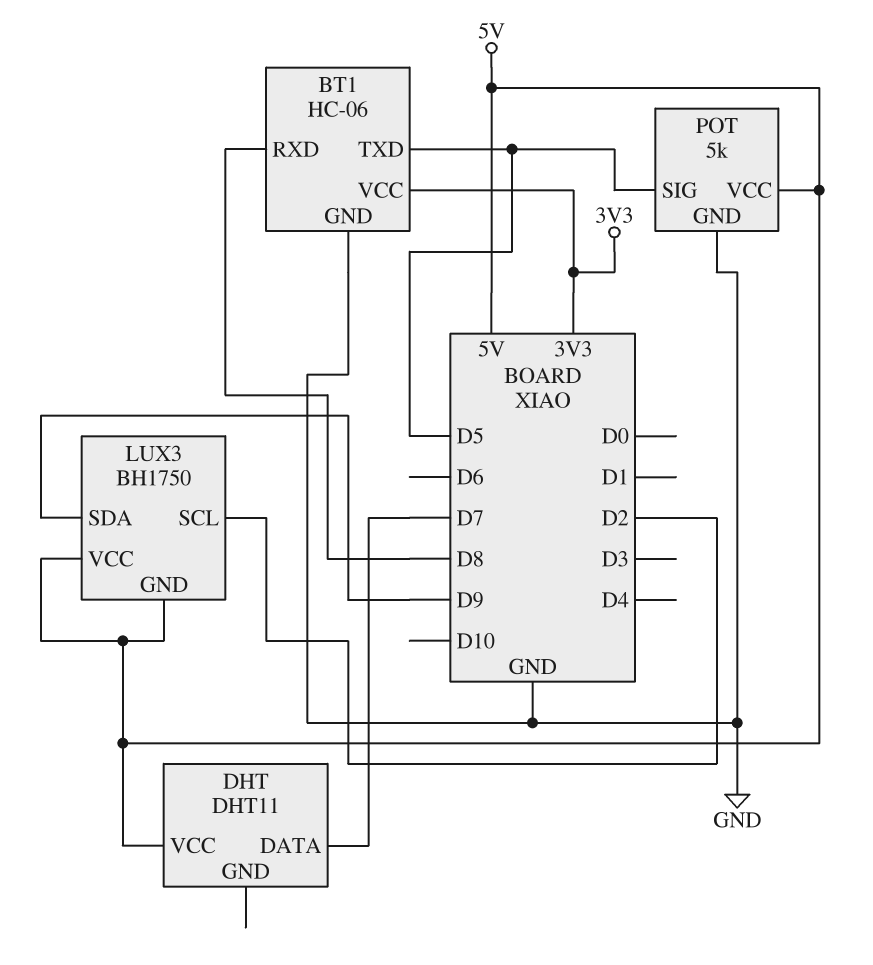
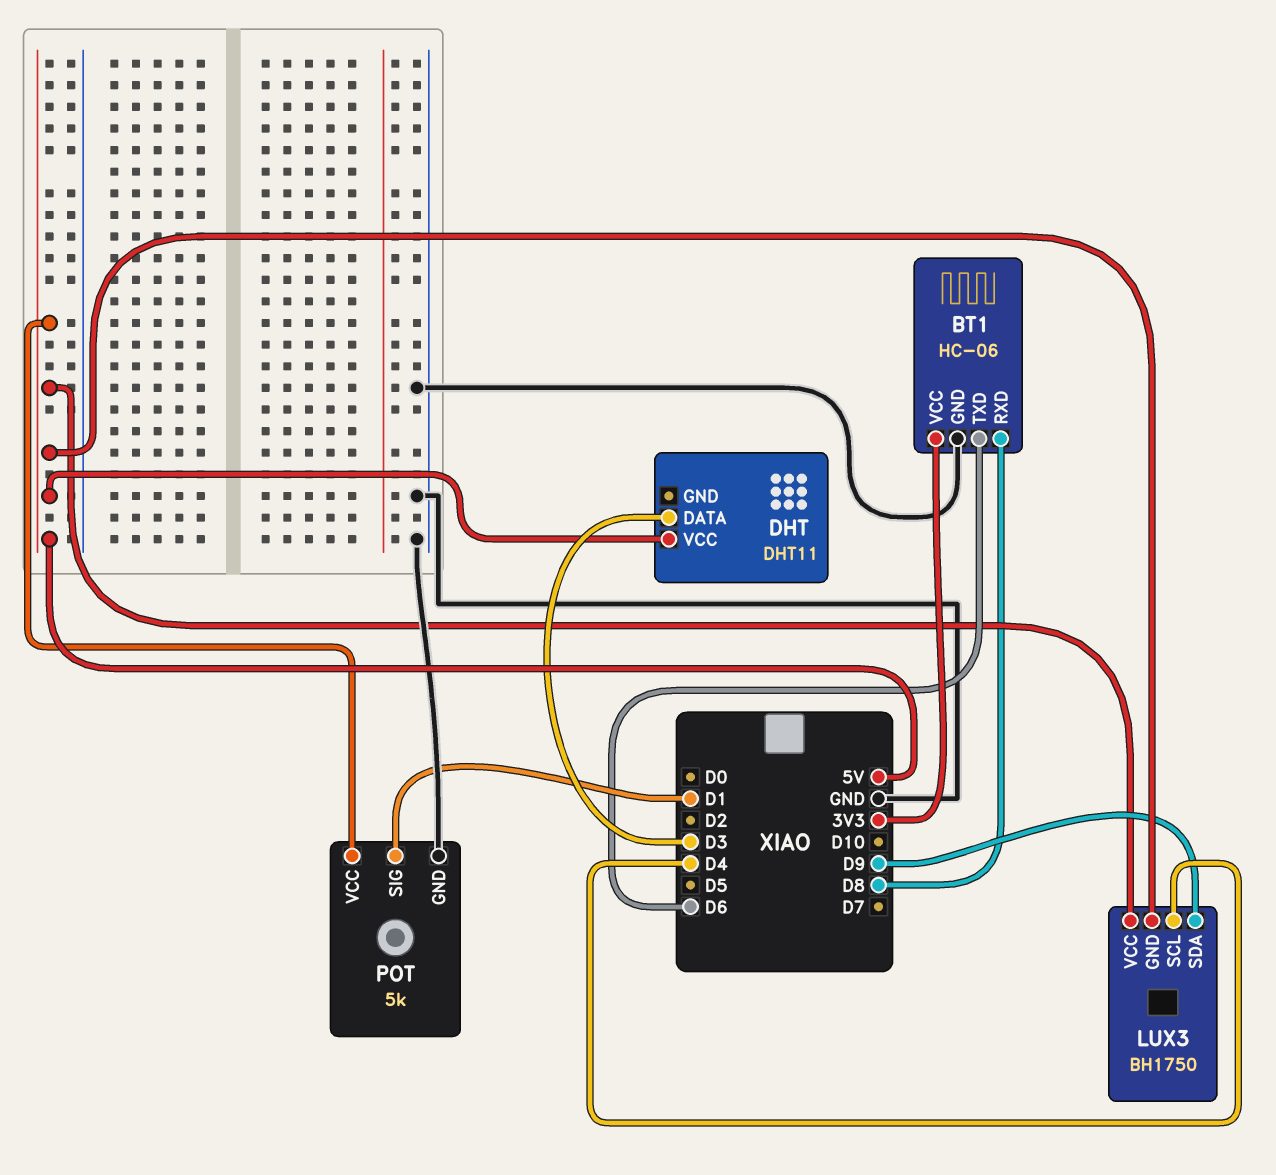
BT1 pin TXD: D5 -> D6
DHT pin DATA: D7 -> D3
LUX3 pin SCL: D2 -> D4
POT pin SIG: D5 -> D1

